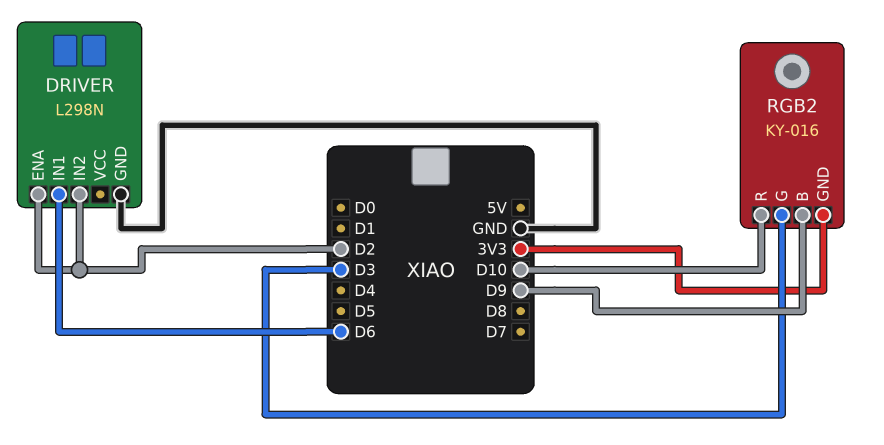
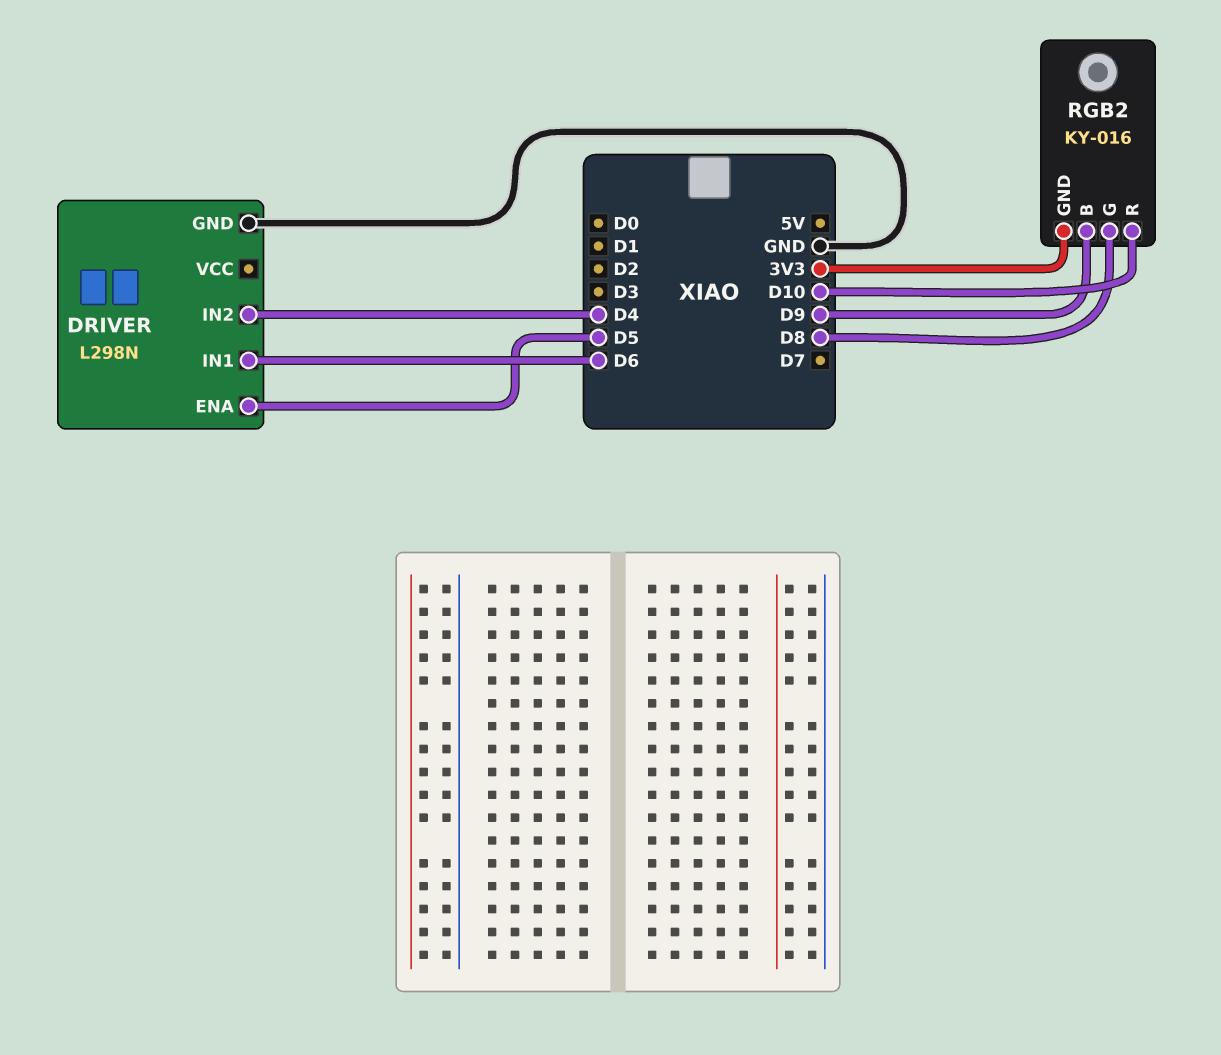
DRIVER pin ENA: D2 -> D5
DRIVER pin IN2: D2 -> D4
RGB2 pin G: D3 -> D8

